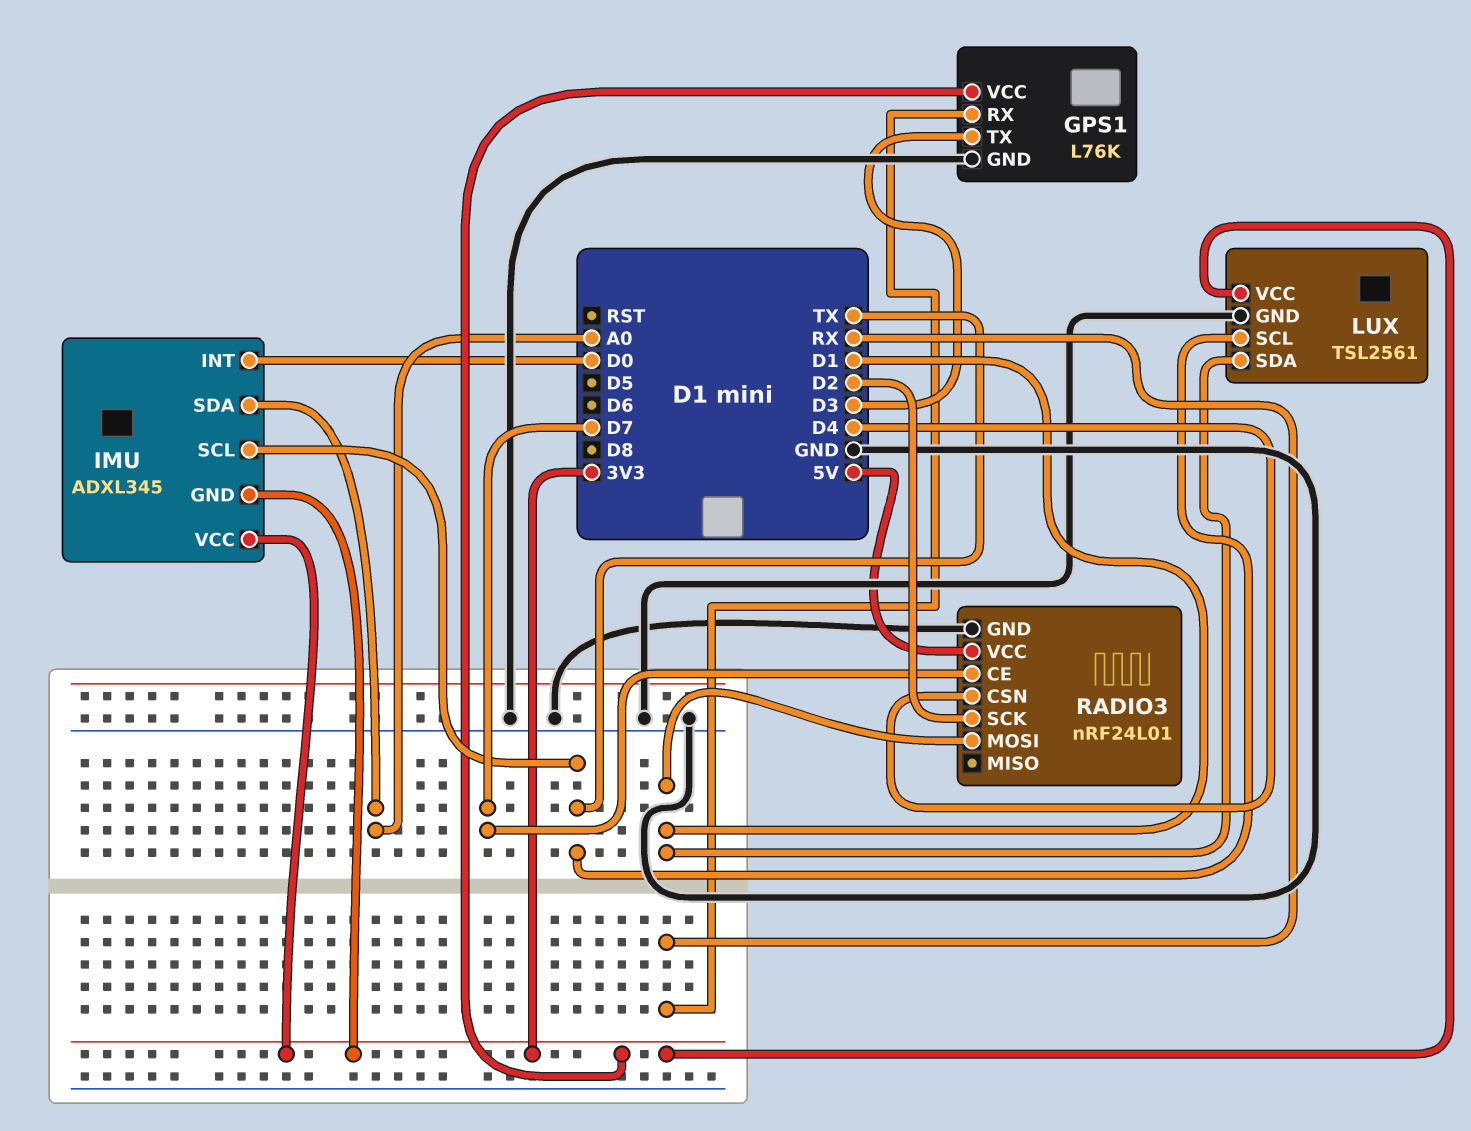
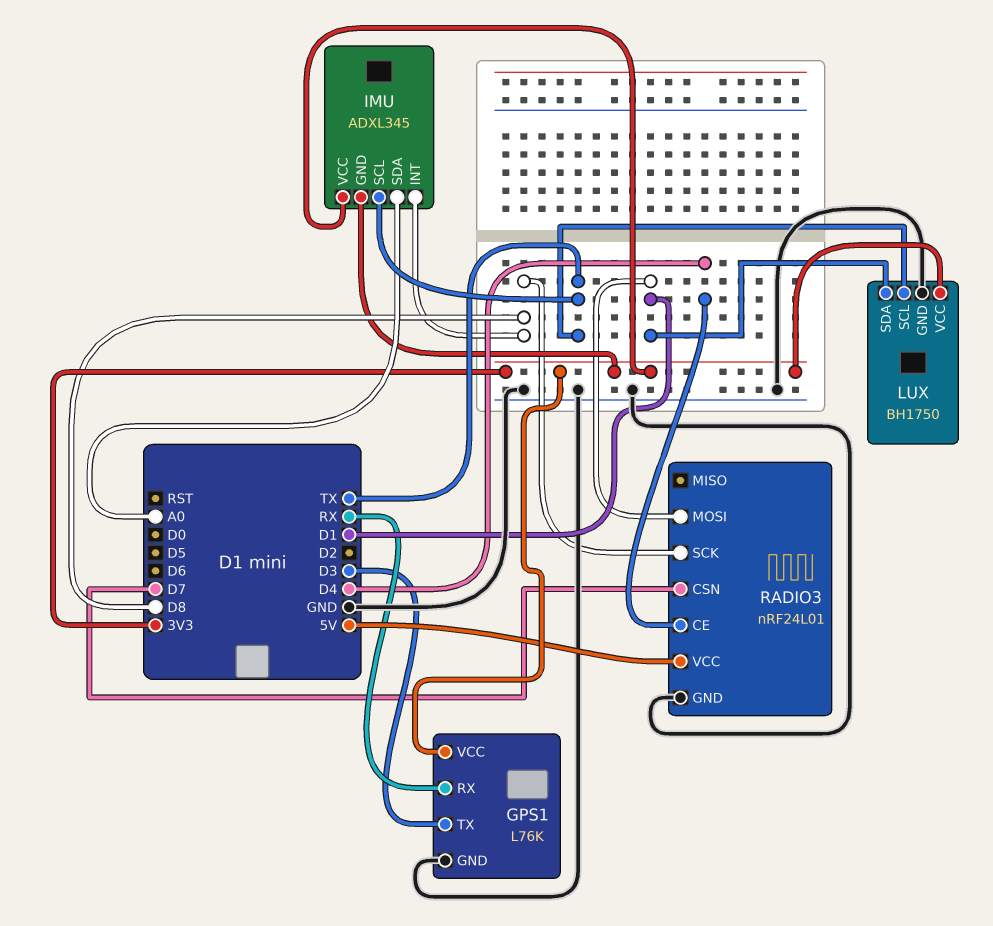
IMU pin INT: D0 -> D8
LUX: TSL2561 -> BH1750
RADIO3 pin CE: D7 -> D4
RADIO3 pin CSN: D4 -> D7
RADIO3 pin SCK: D2 -> D8

